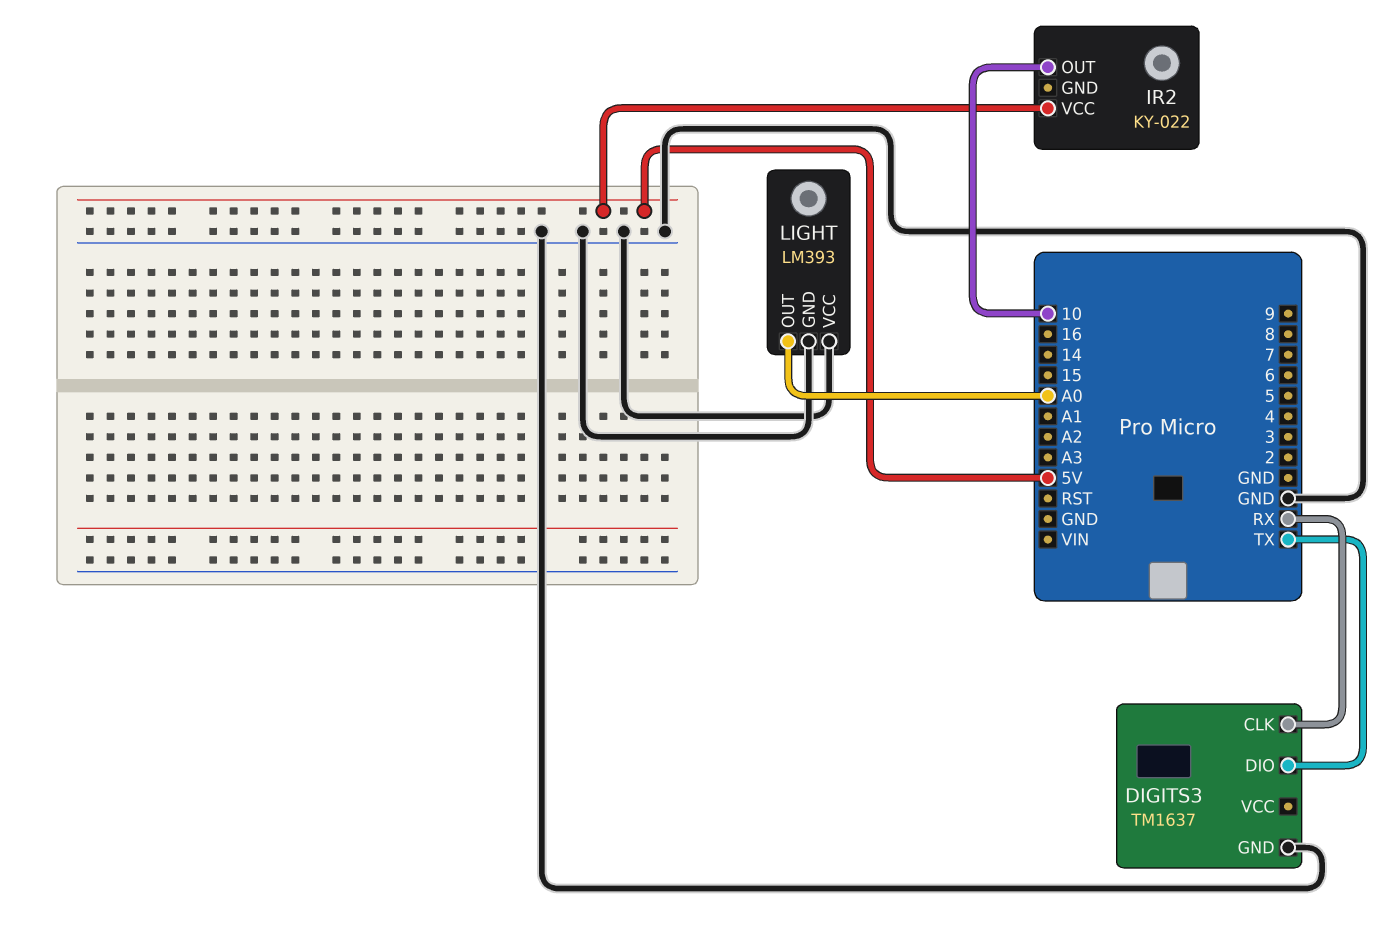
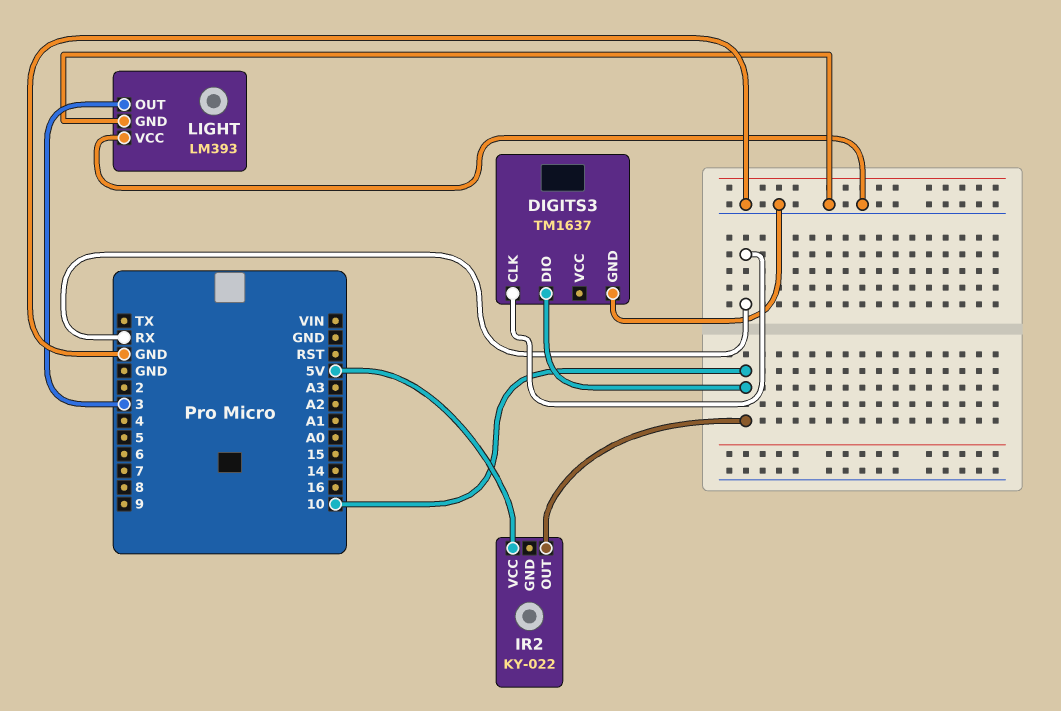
DIGITS3 pin DIO: TX -> 10
LIGHT pin OUT: A0 -> 3

